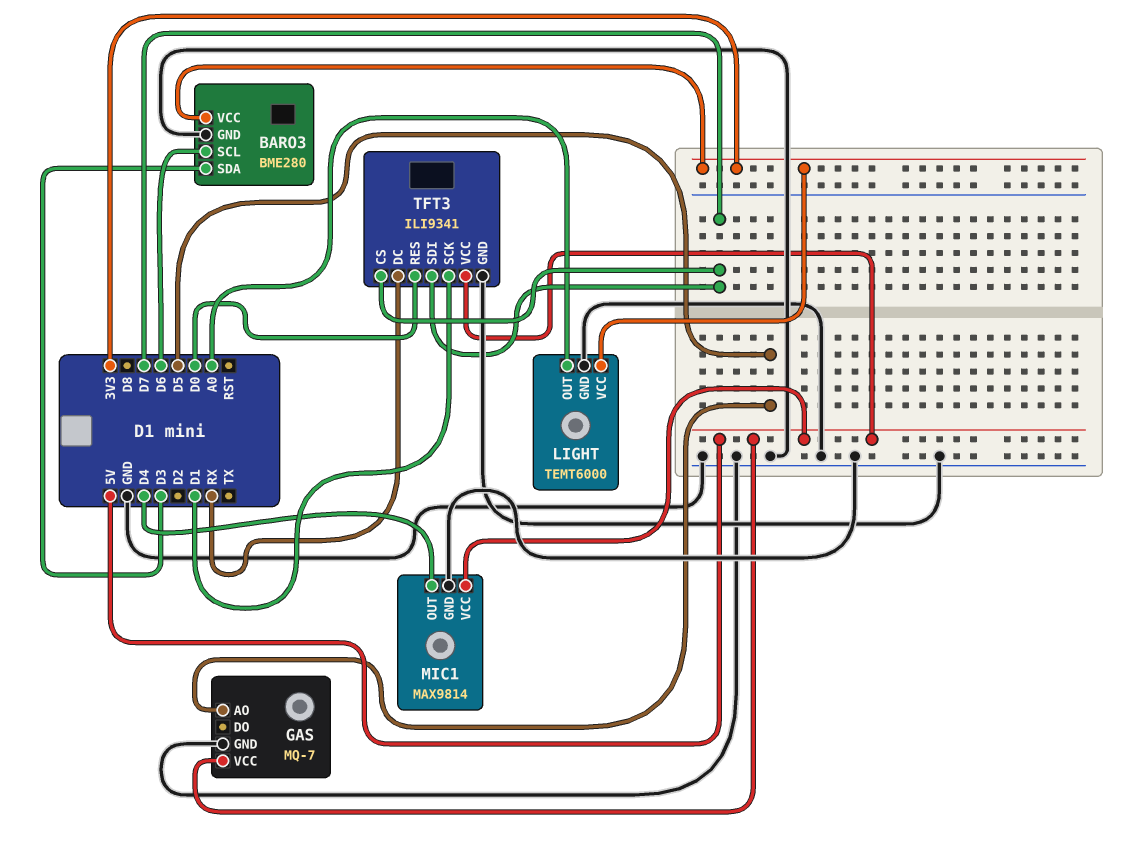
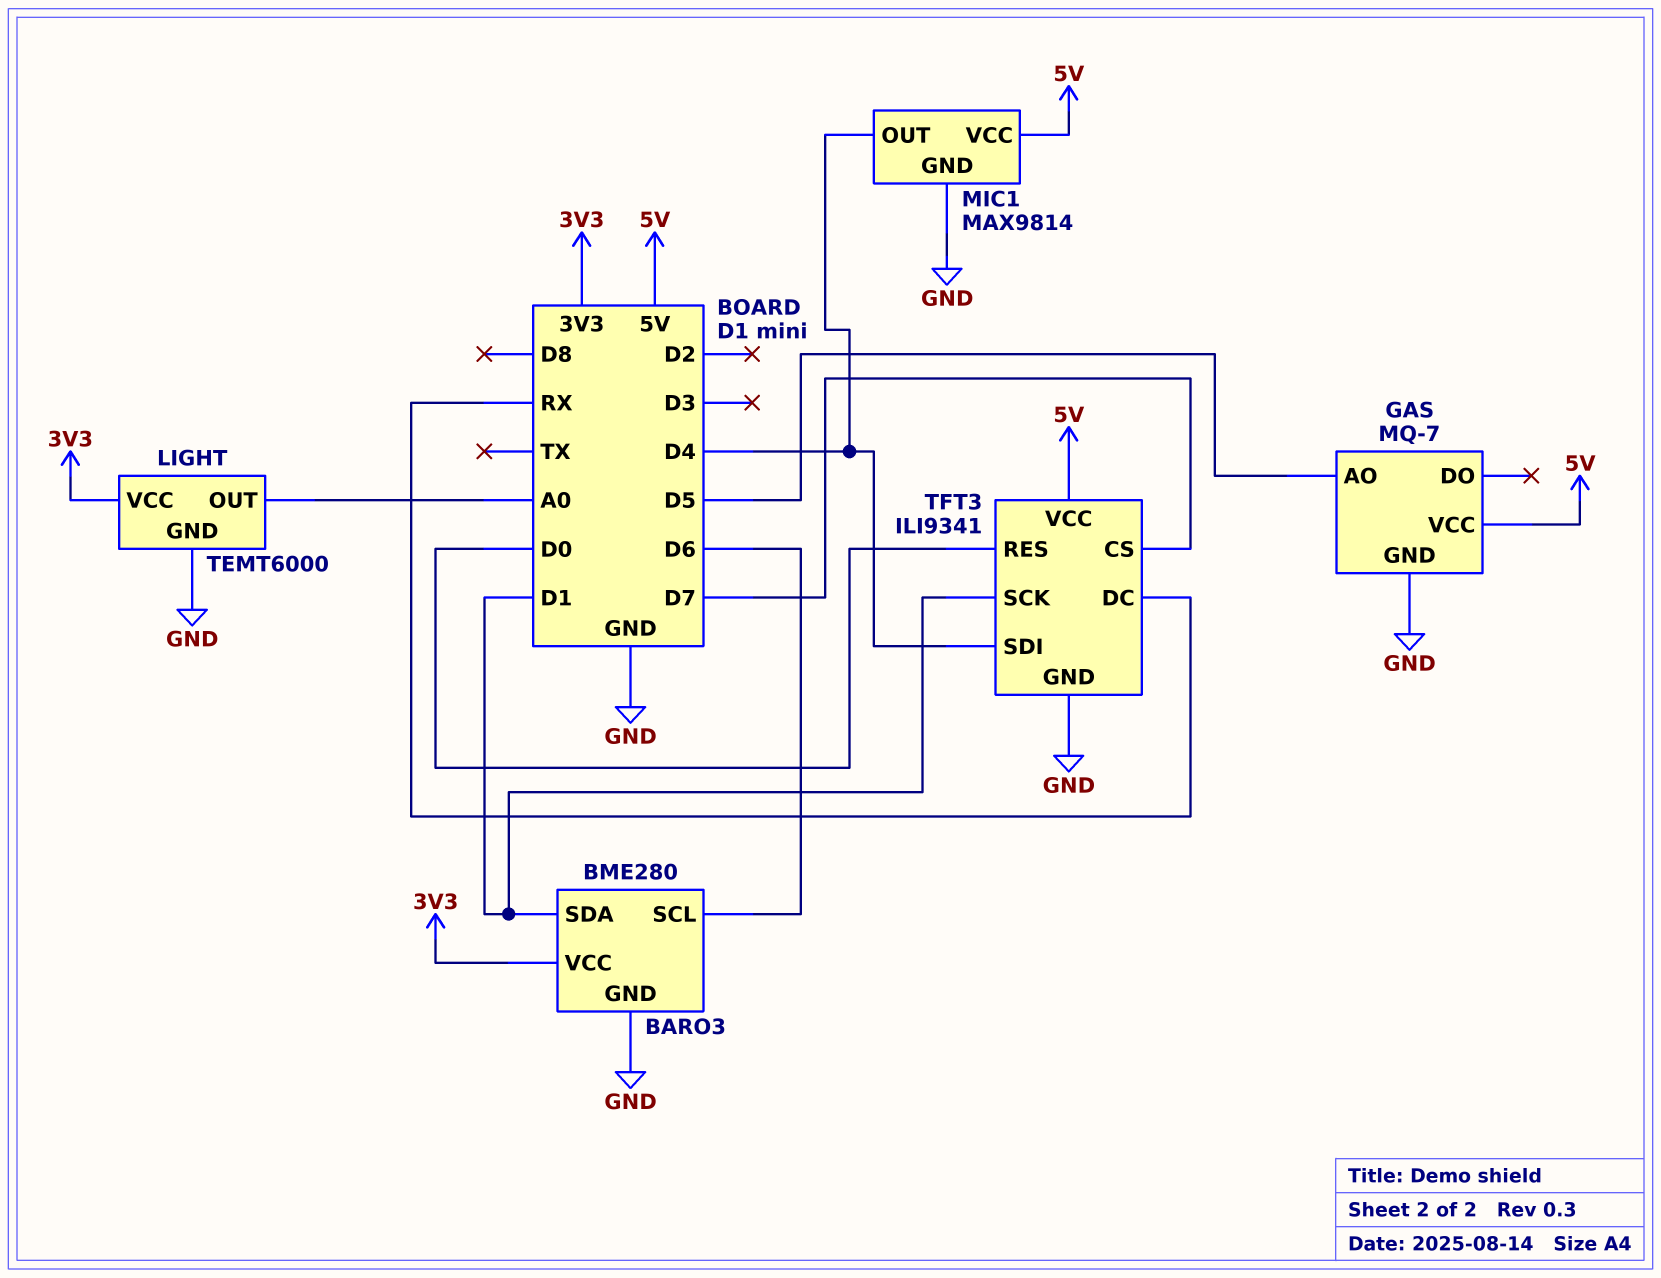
BARO3 pin SDA: D3 -> D1
TFT3 pin SDI: D7 -> D4

